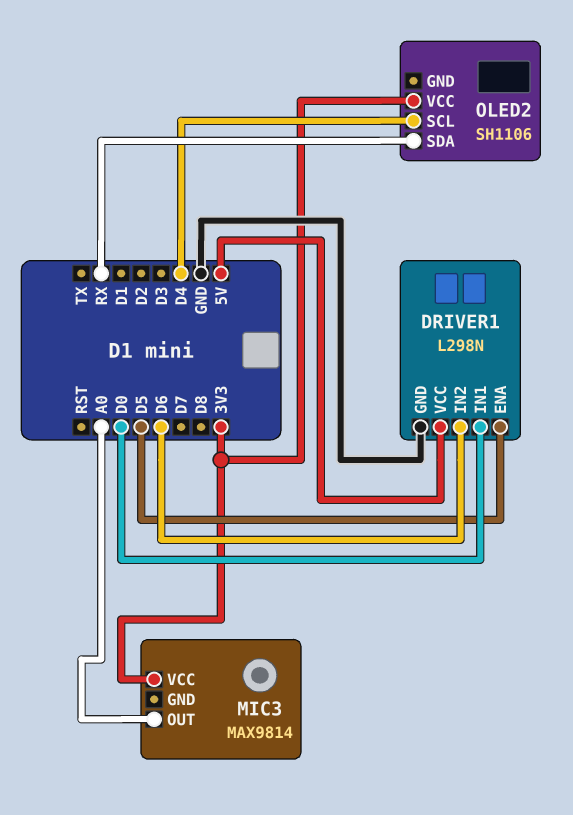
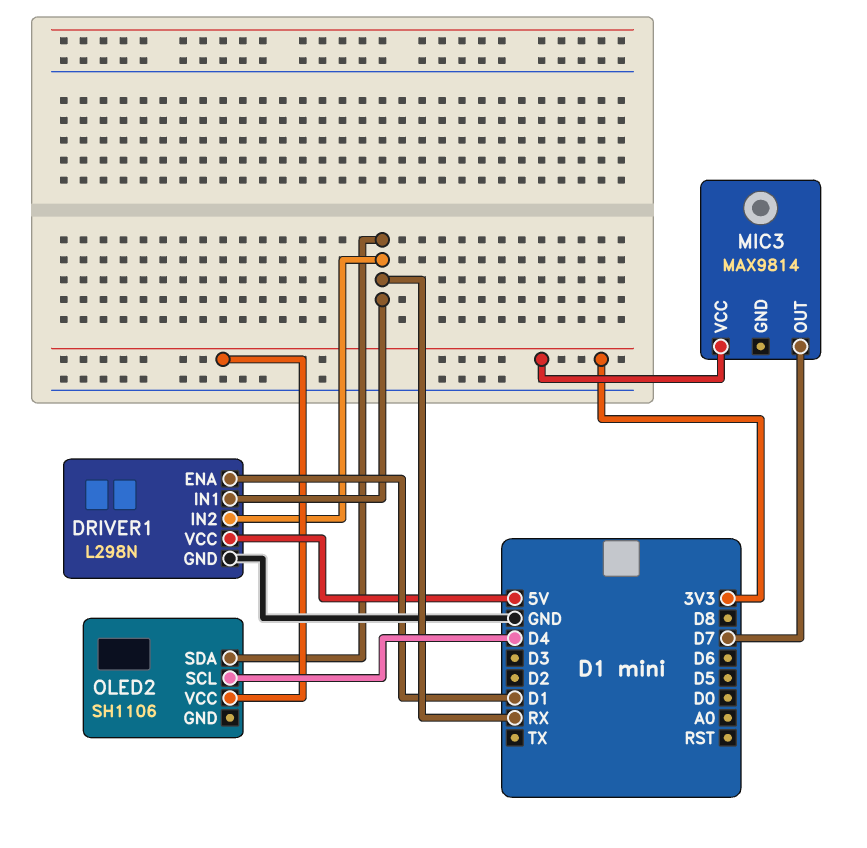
DRIVER1 pin ENA: D5 -> D1
DRIVER1 pin IN1: D0 -> RX
DRIVER1 pin IN2: D6 -> RX
MIC3 pin OUT: A0 -> D7

